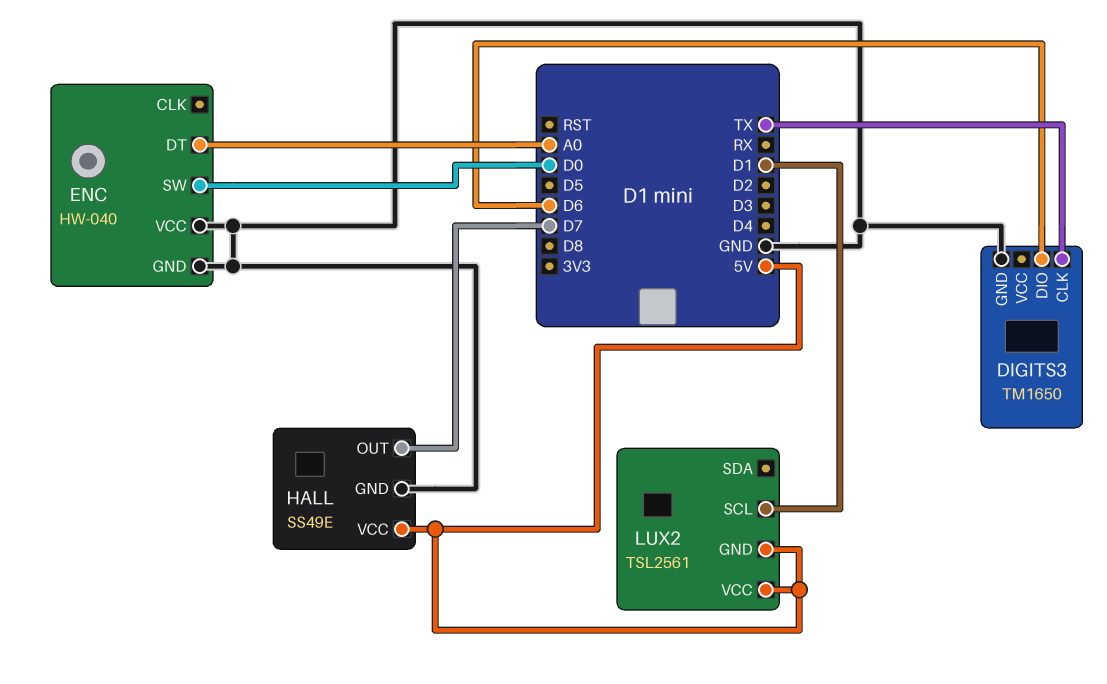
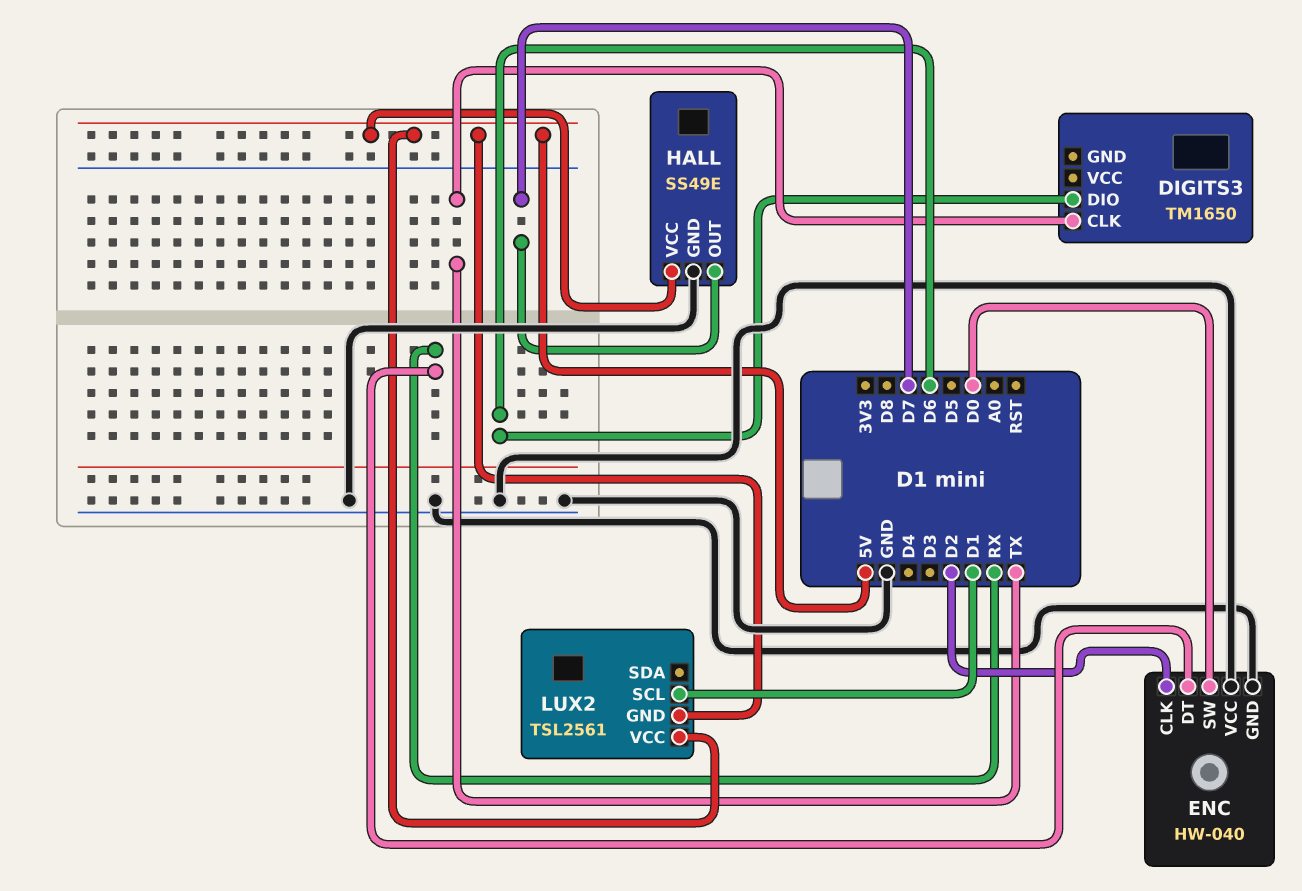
DIGITS3 pin GND: GND -> none
ENC pin CLK: none -> D2
ENC pin DT: A0 -> RX

